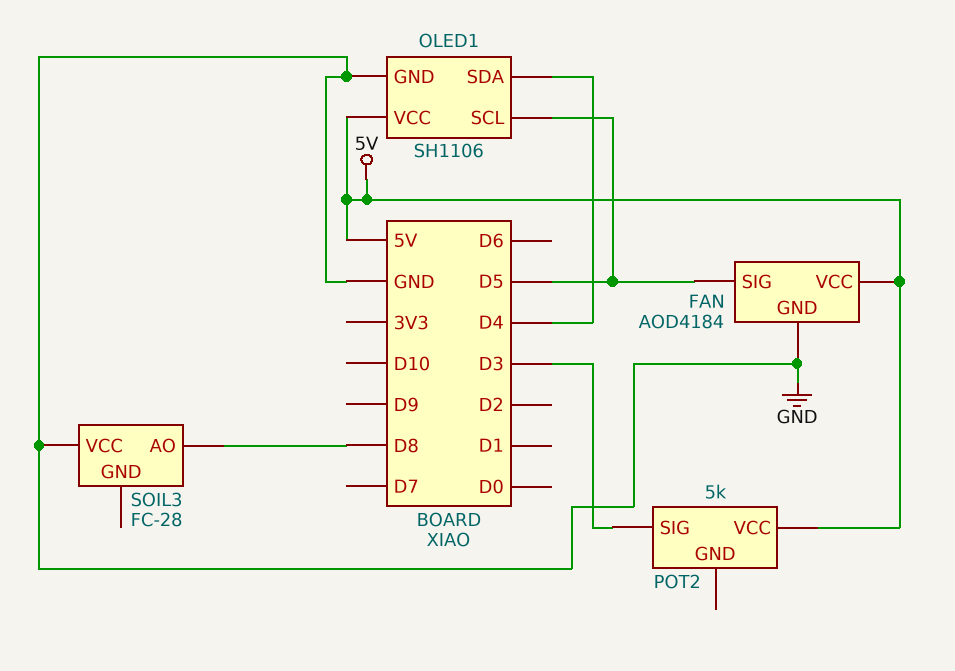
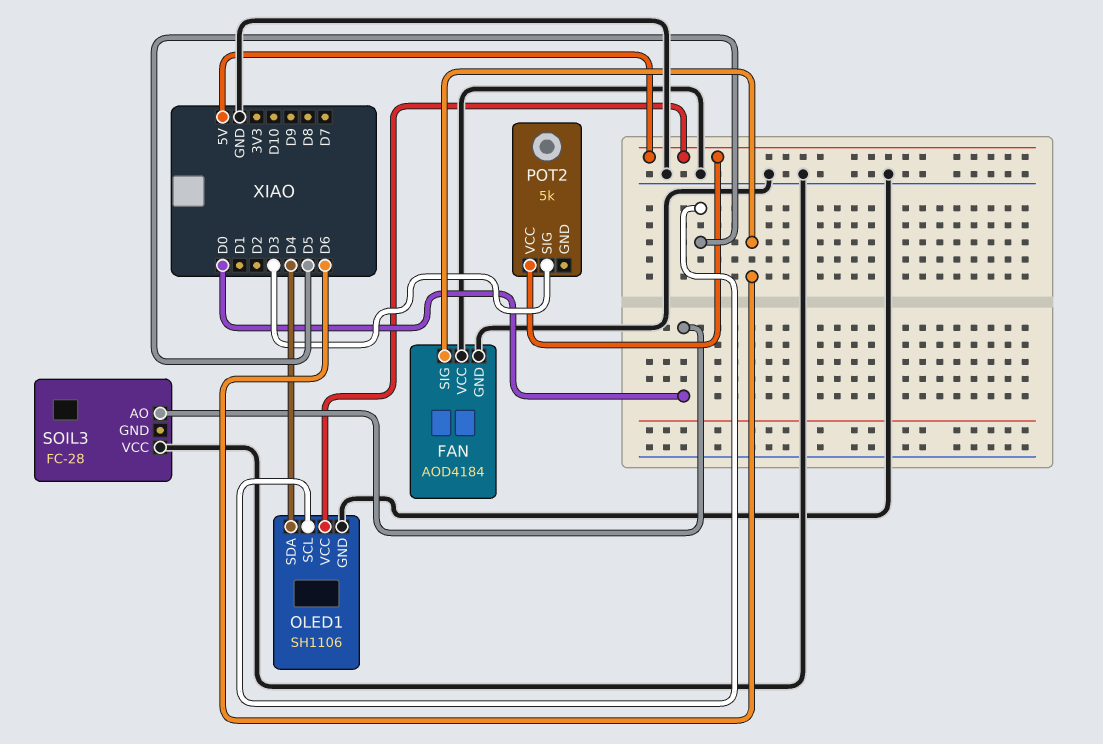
FAN pin SIG: D5 -> D6
FAN pin VCC: 5V -> GND
SOIL3 pin AO: D8 -> D0

